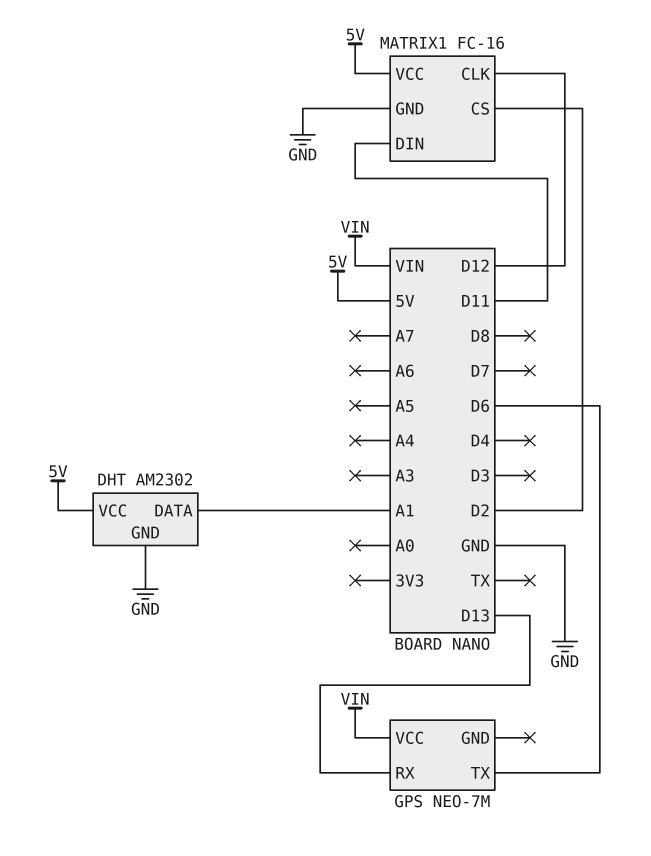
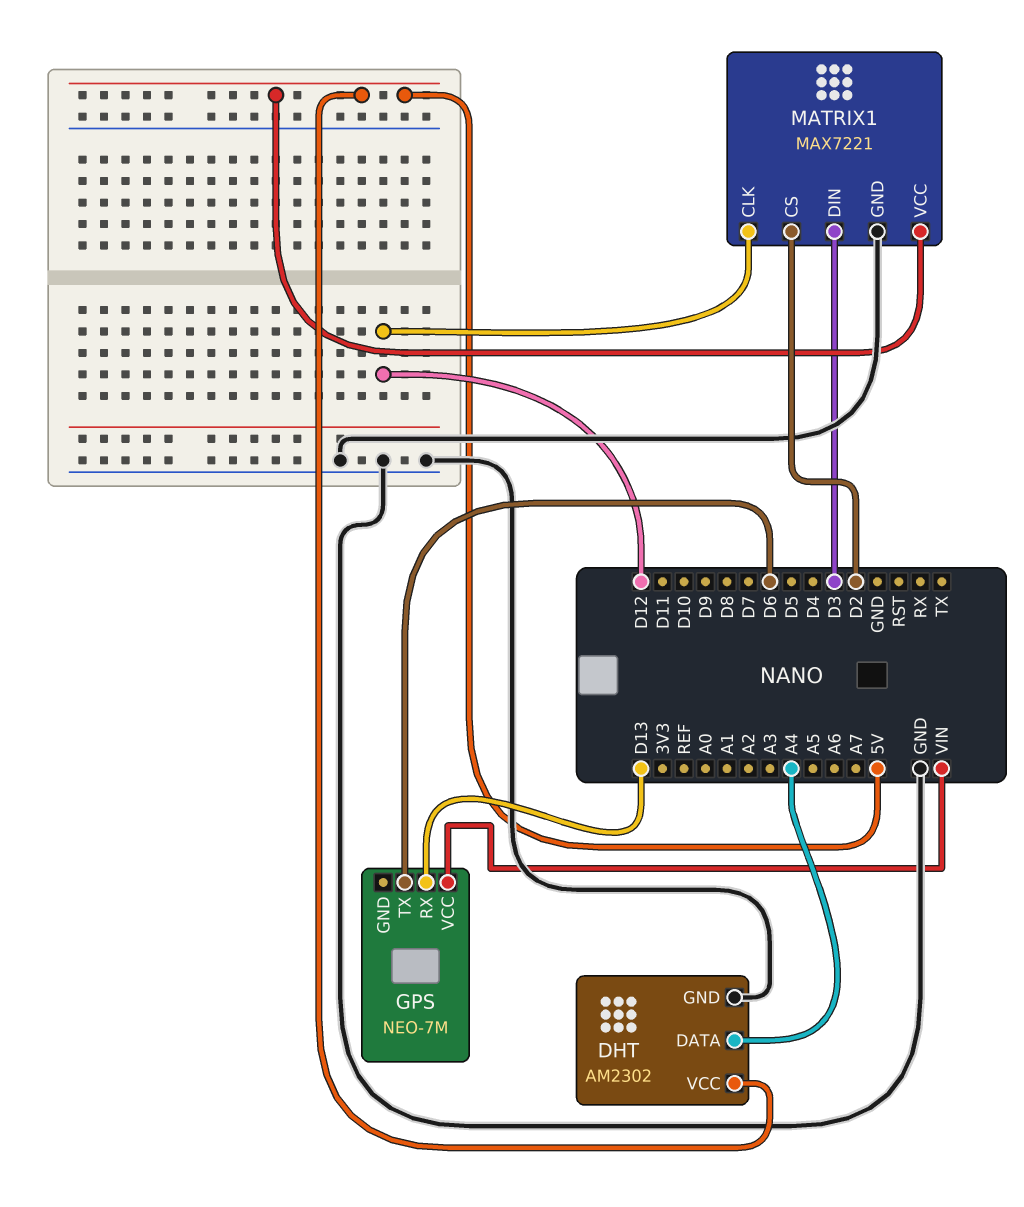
DHT pin DATA: A1 -> A4
MATRIX1: FC-16 -> MAX7221
MATRIX1 pin DIN: D11 -> D3

